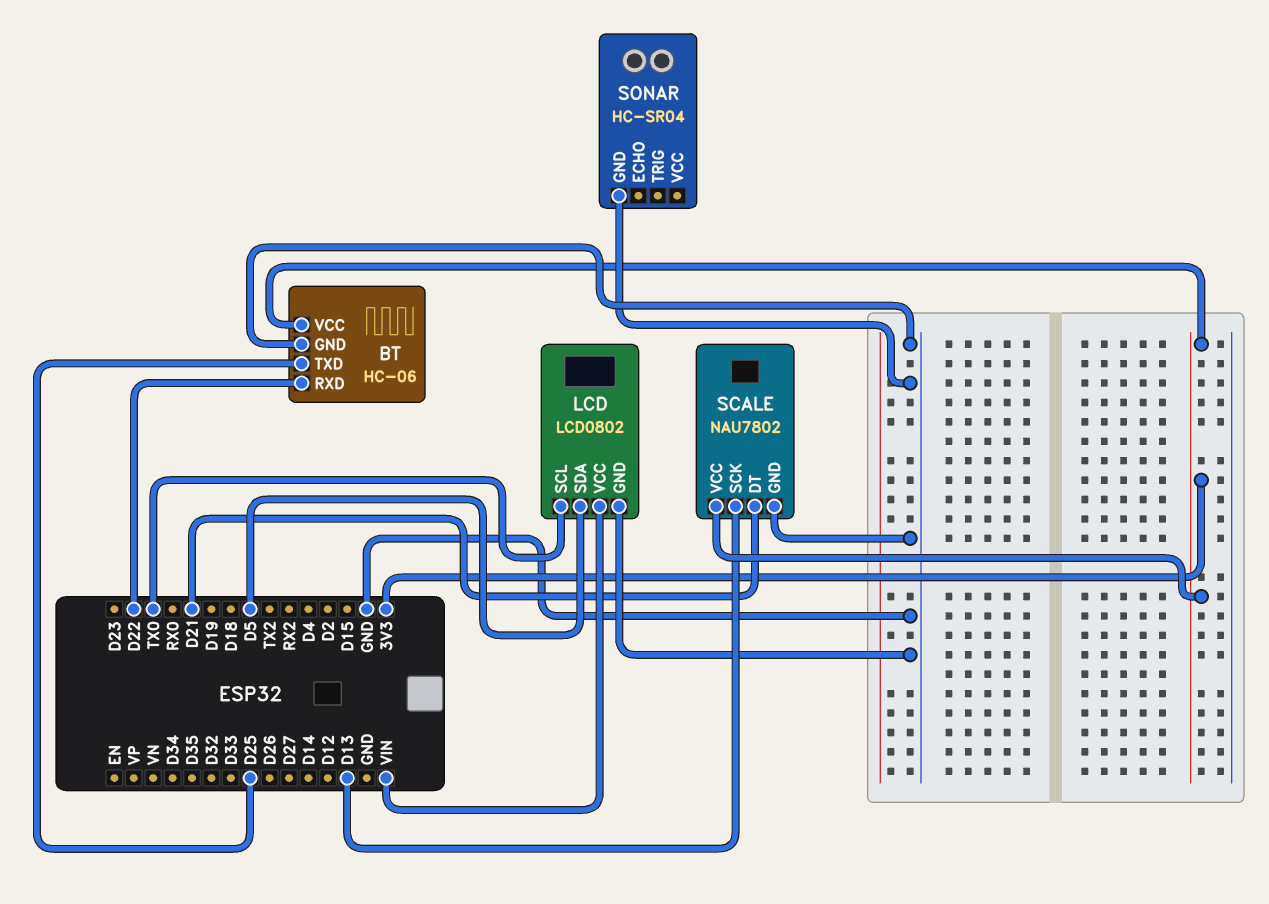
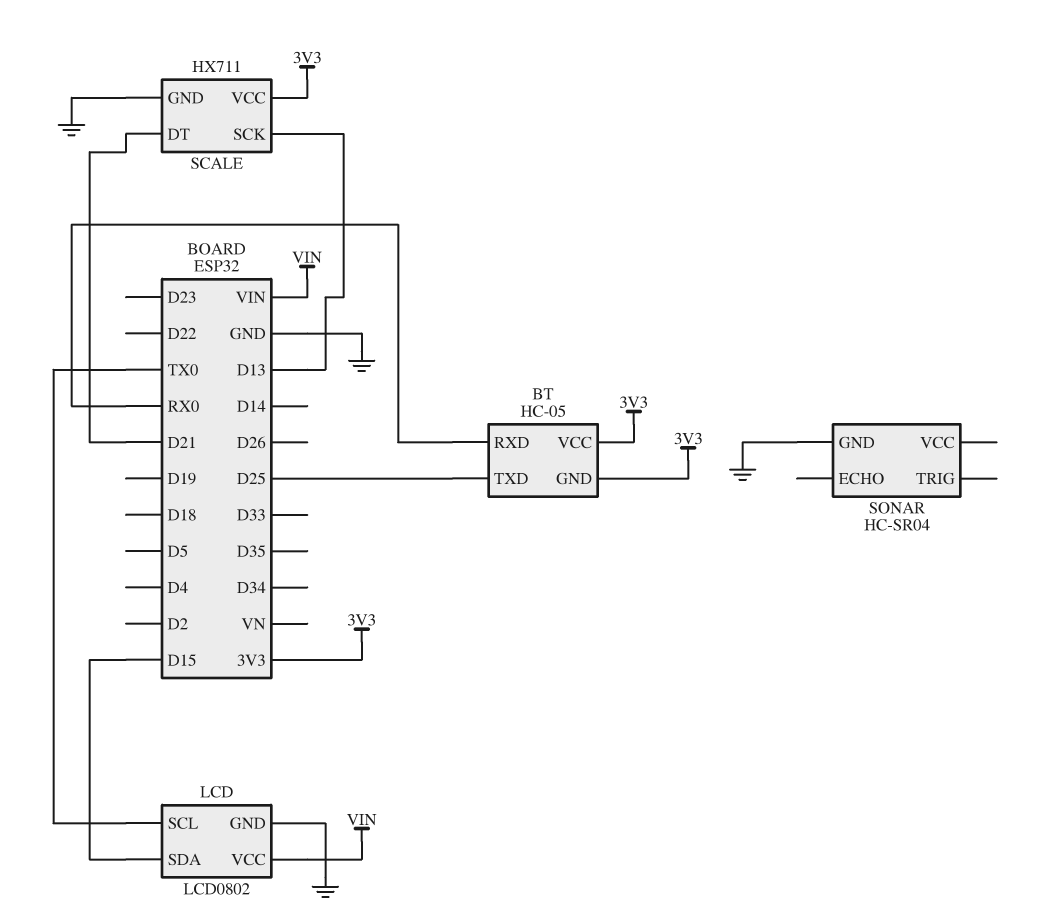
BT: HC-06 -> HC-05
BT pin GND: GND -> 3V3
BT pin RXD: D22 -> RX0
LCD pin SDA: D5 -> D15
SCALE: NAU7802 -> HX711

